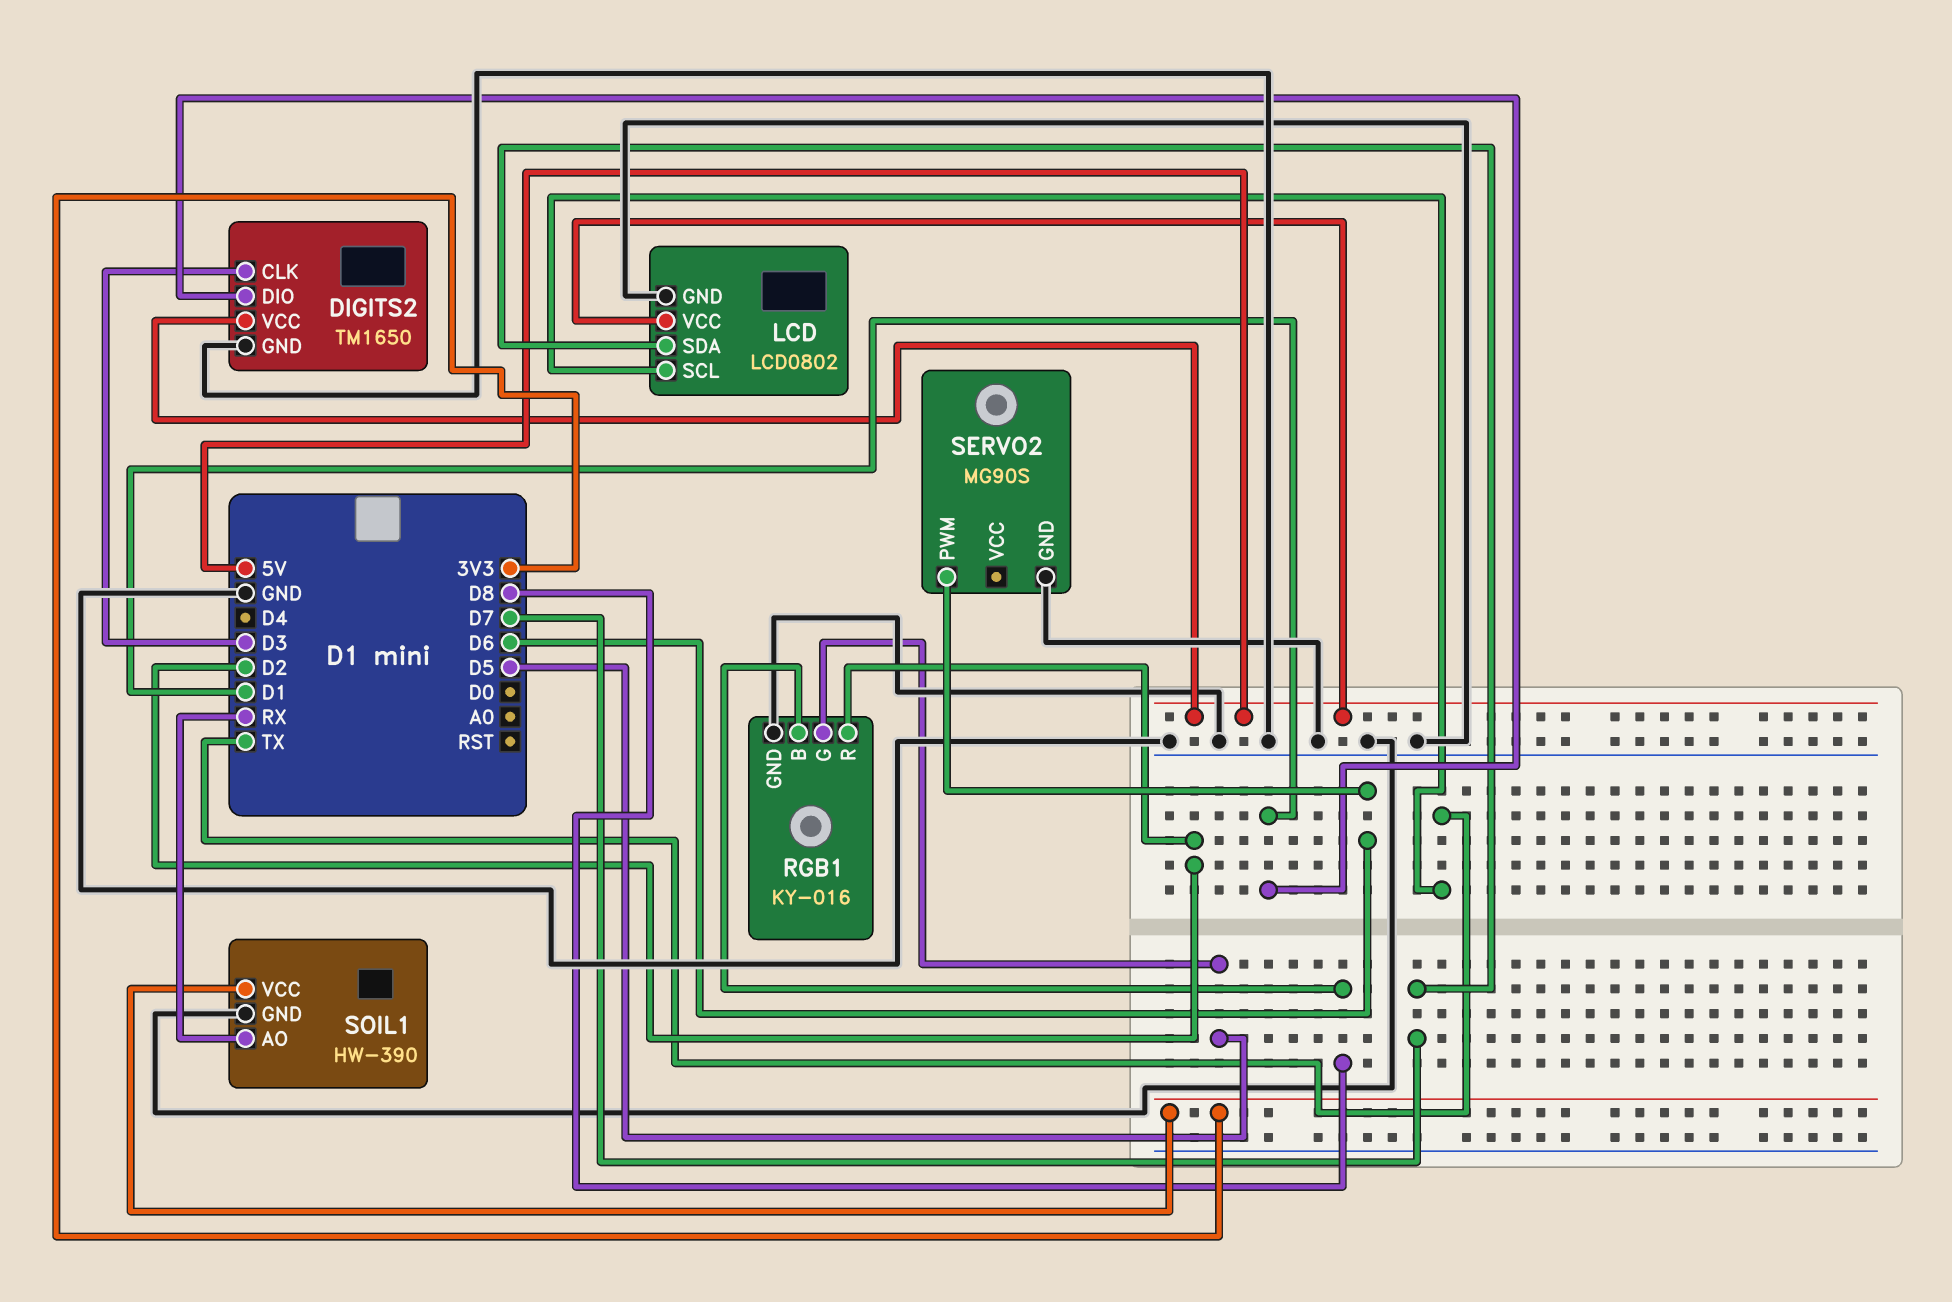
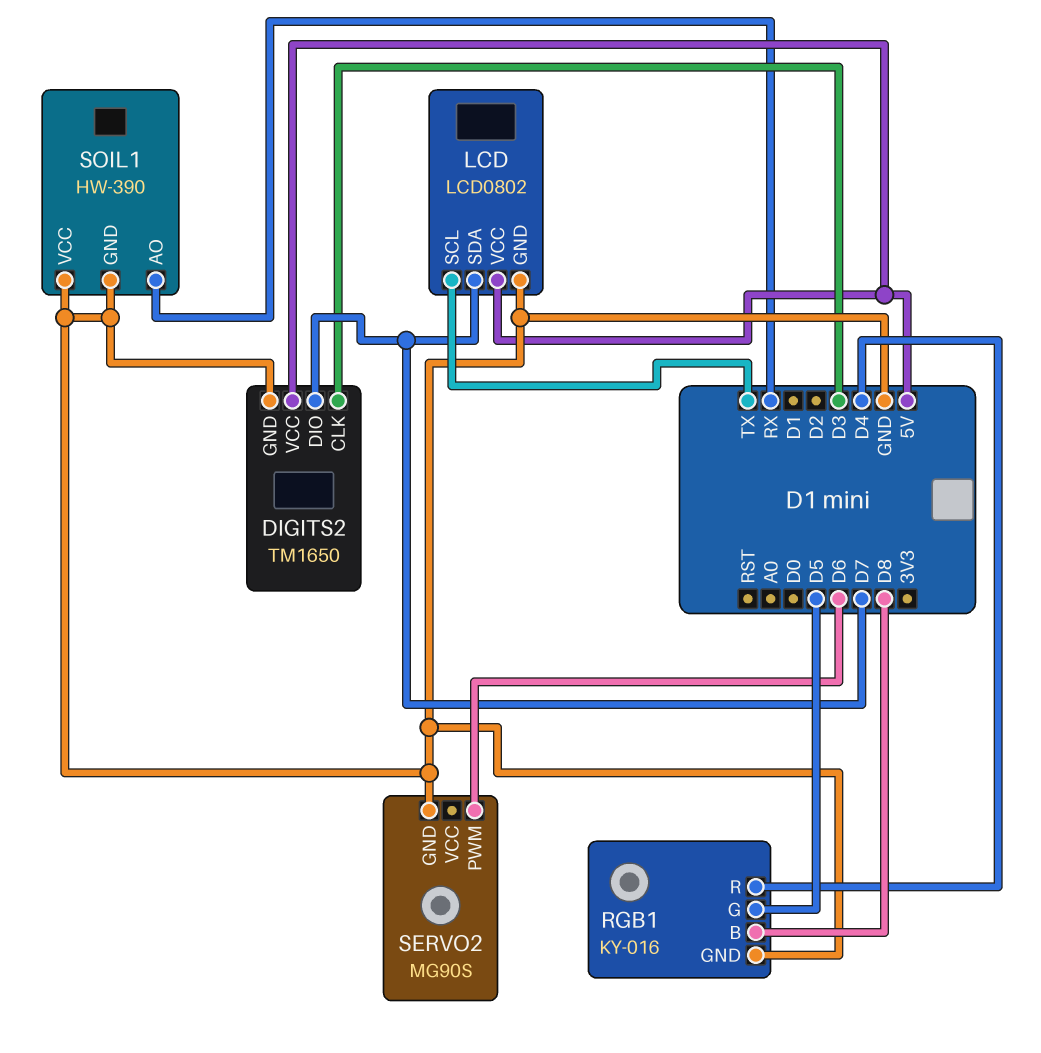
DIGITS2 pin DIO: D1 -> D7
RGB1 pin R: D2 -> D4
SOIL1 pin VCC: 3V3 -> GND

